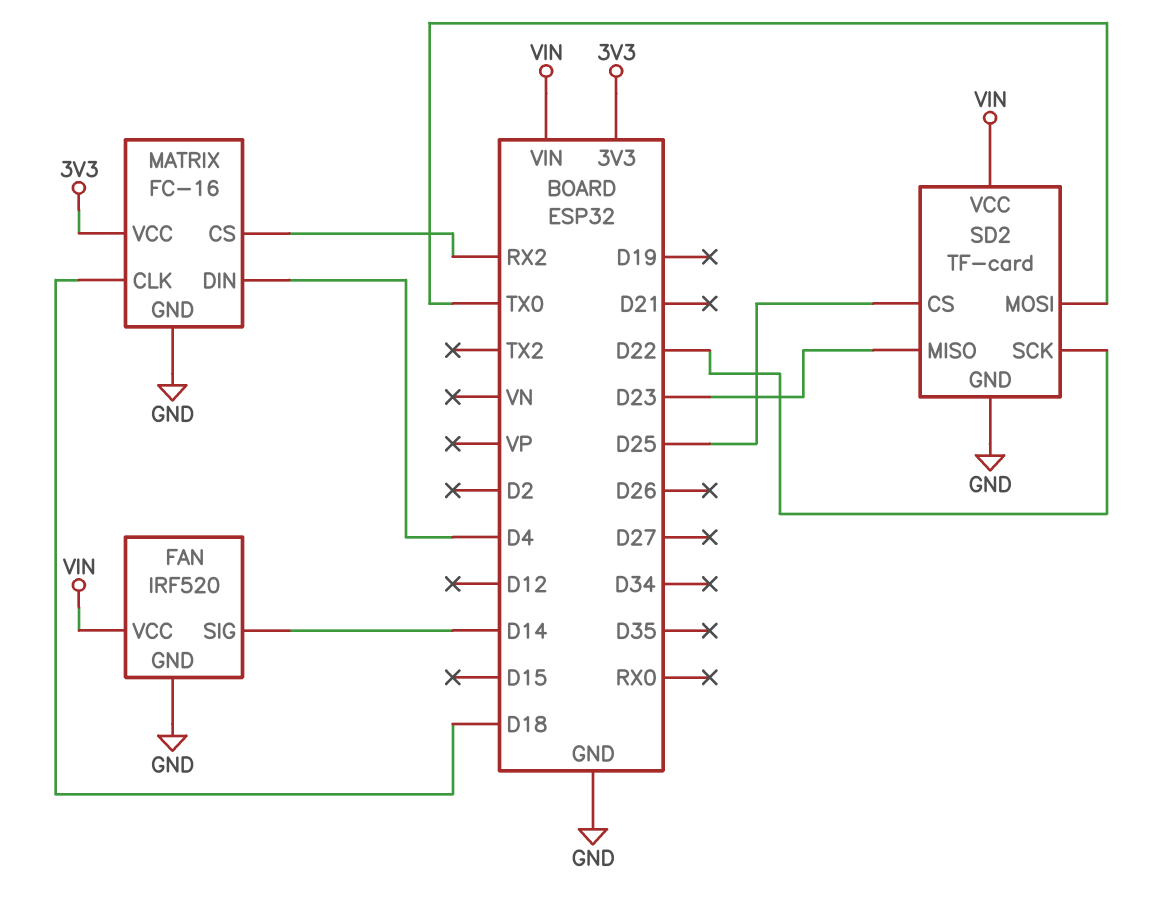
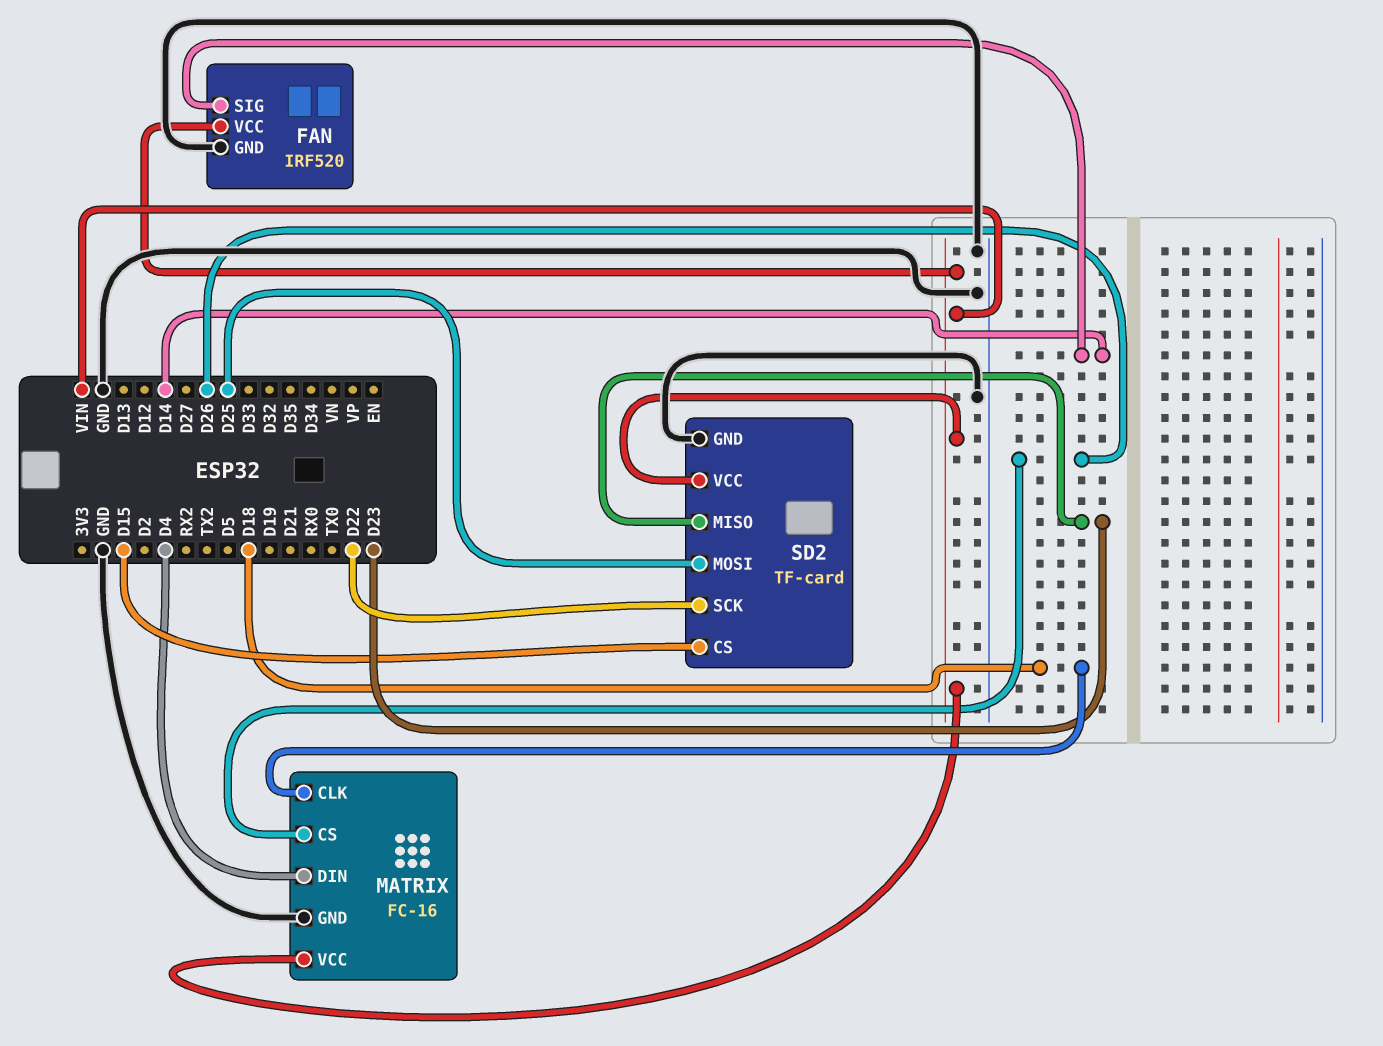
MATRIX pin CS: RX2 -> D26
MATRIX pin VCC: 3V3 -> VIN
SD2 pin CS: D25 -> D15
SD2 pin MOSI: TX0 -> D25

